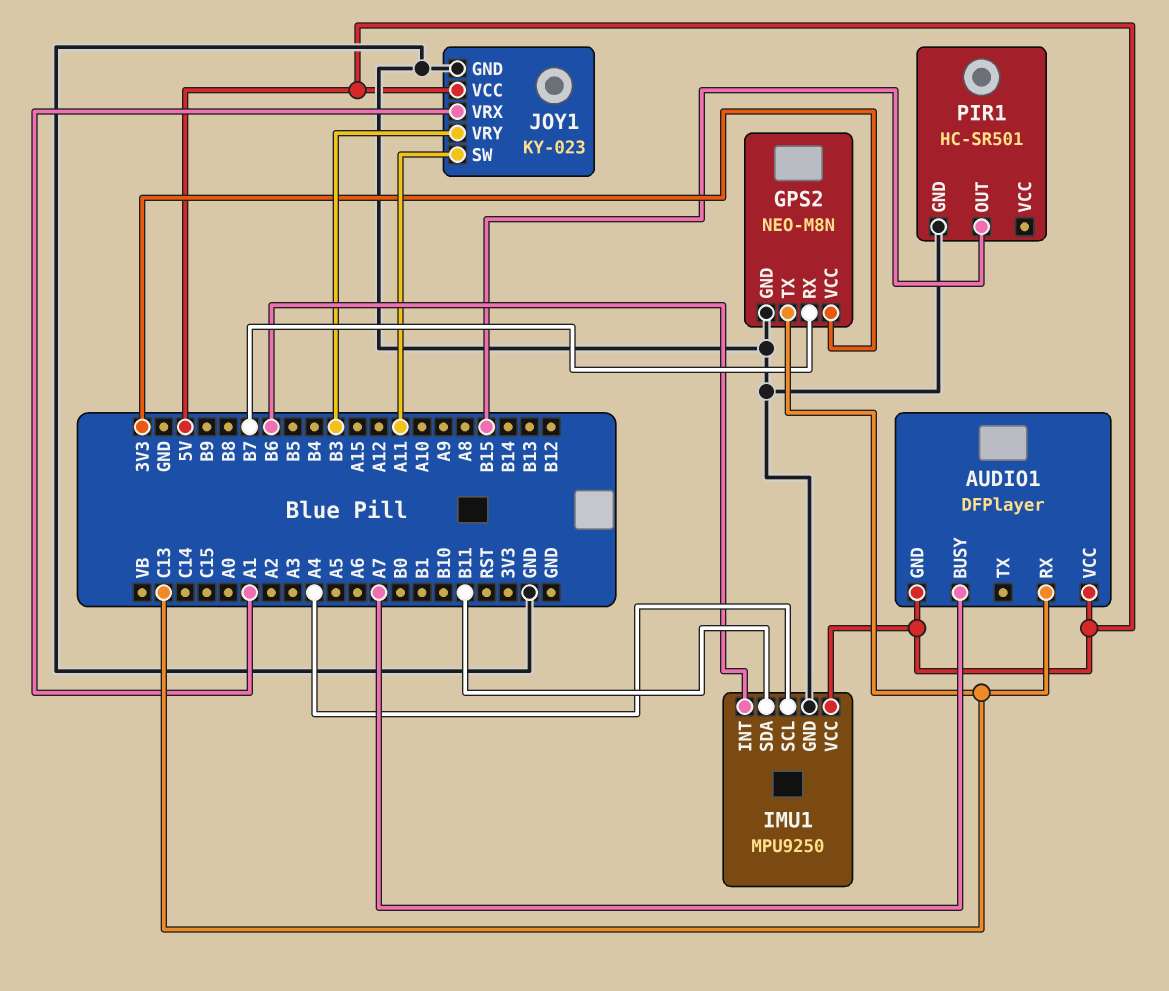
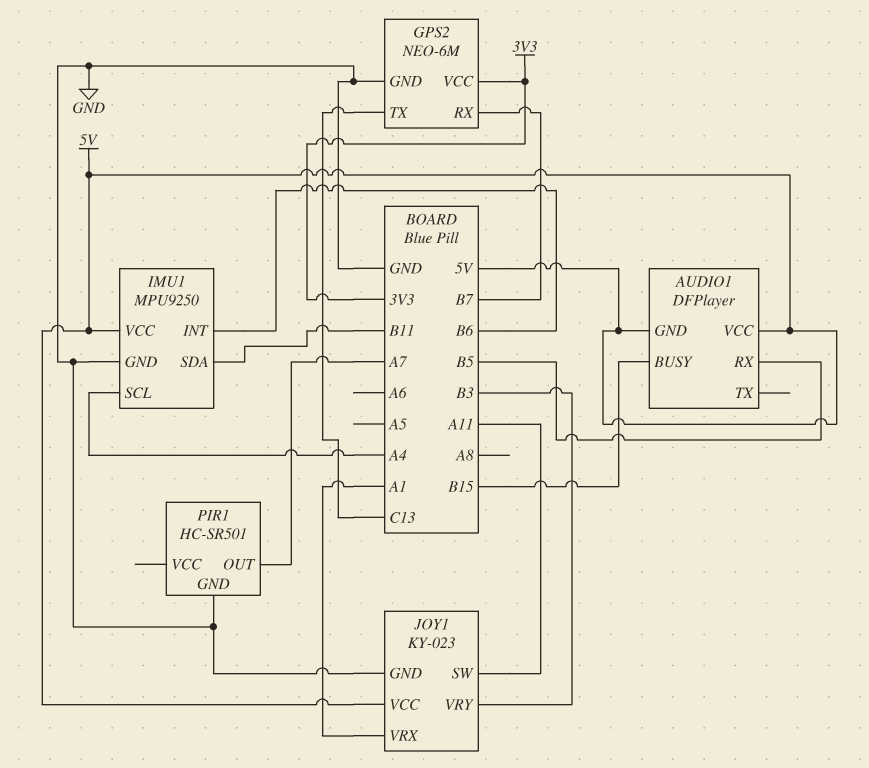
AUDIO1 pin BUSY: A7 -> B15
AUDIO1 pin RX: C13 -> B5
GPS2: NEO-M8N -> NEO-6M
PIR1 pin OUT: B15 -> A7

